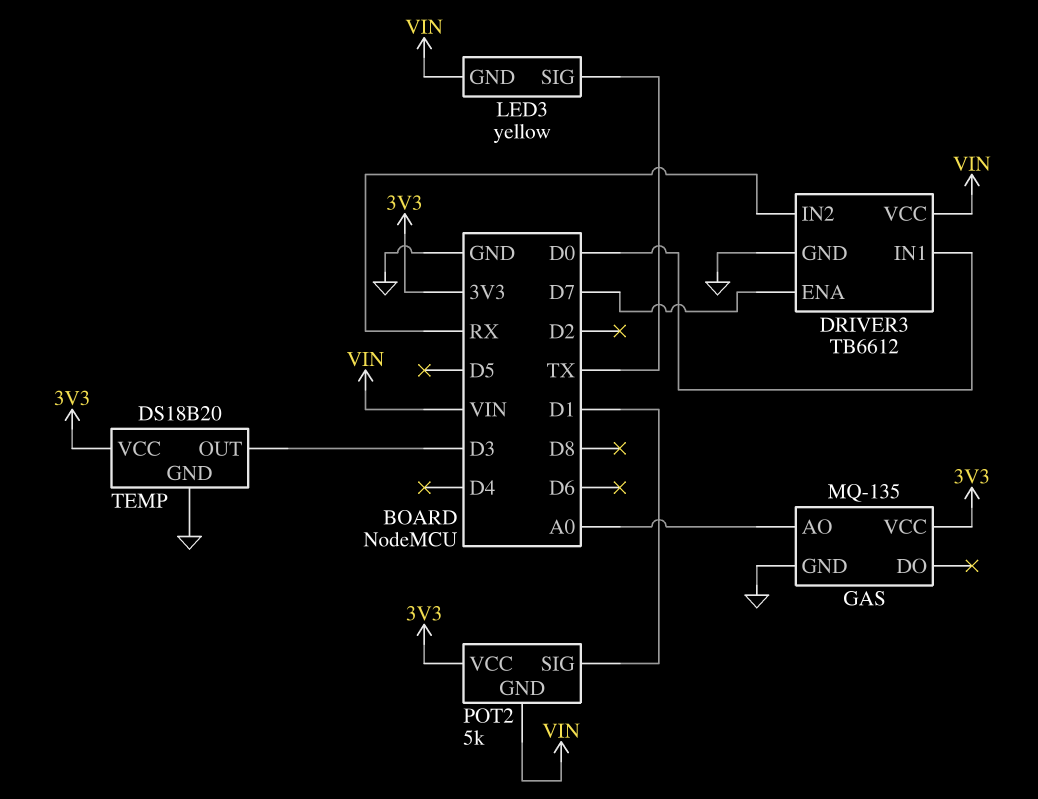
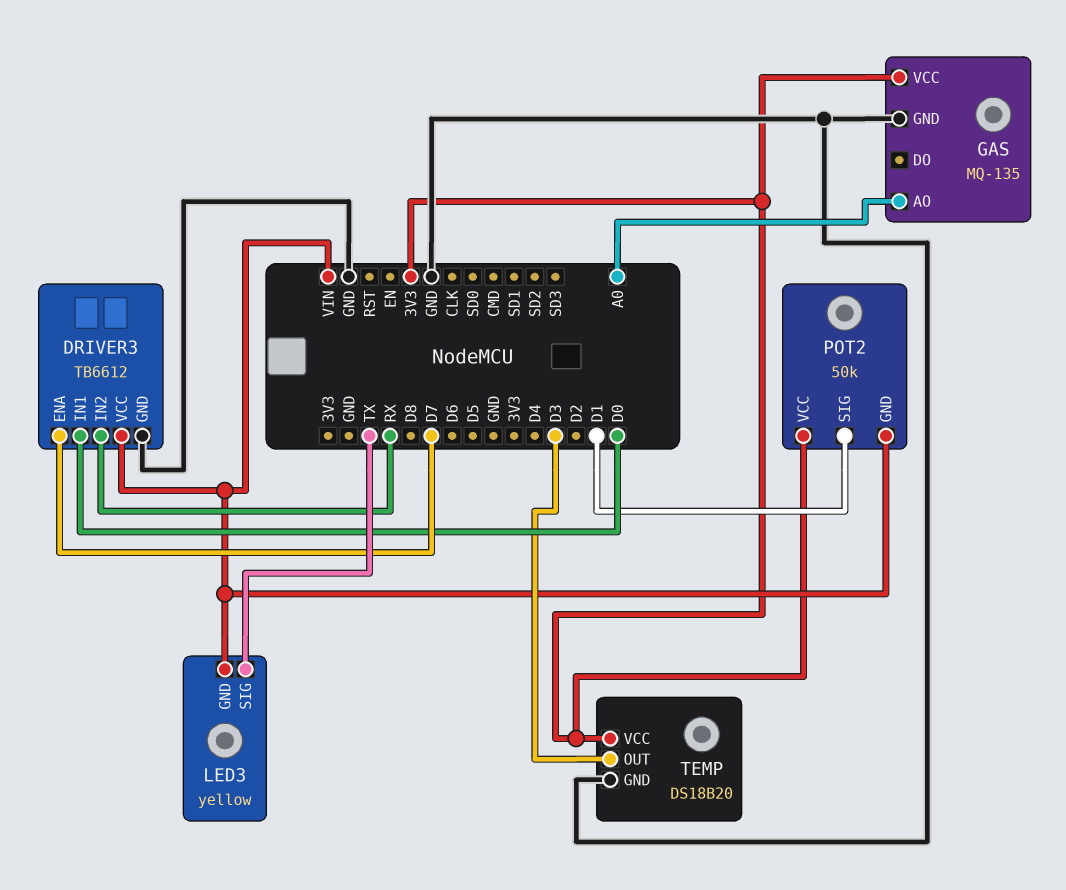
POT2: 5k -> 50k

